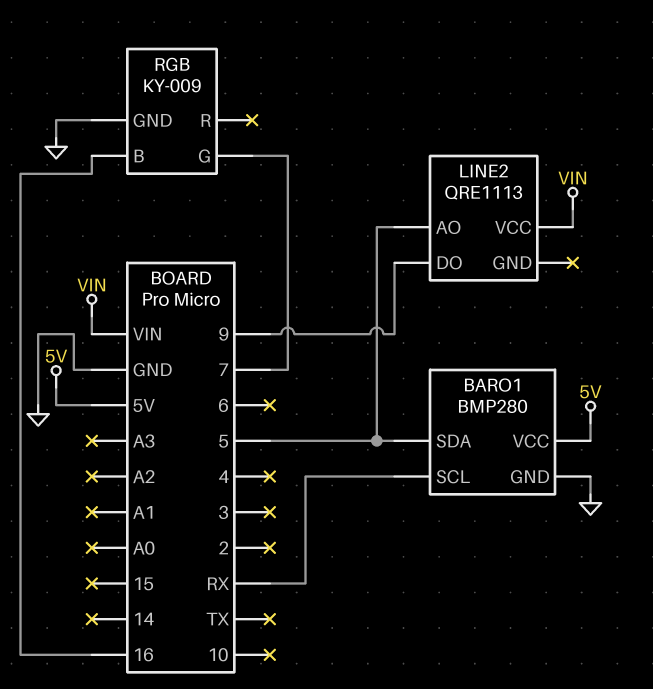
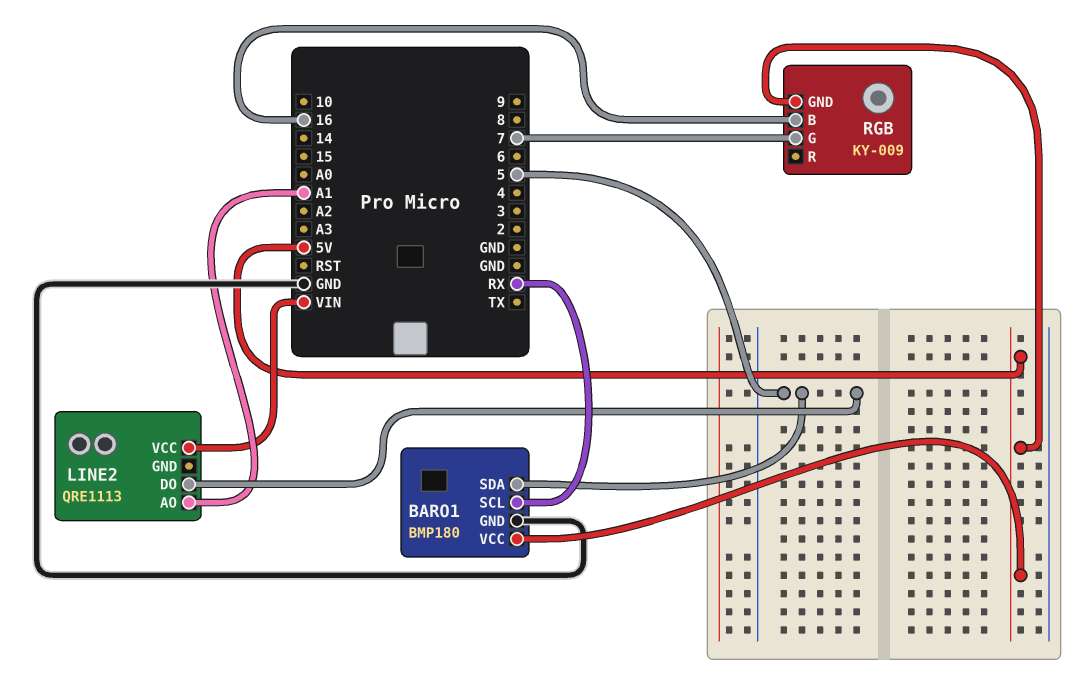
BARO1: BMP280 -> BMP180
LINE2 pin AO: 5 -> A1
LINE2 pin DO: 9 -> 5
RGB pin GND: GND -> 5V

